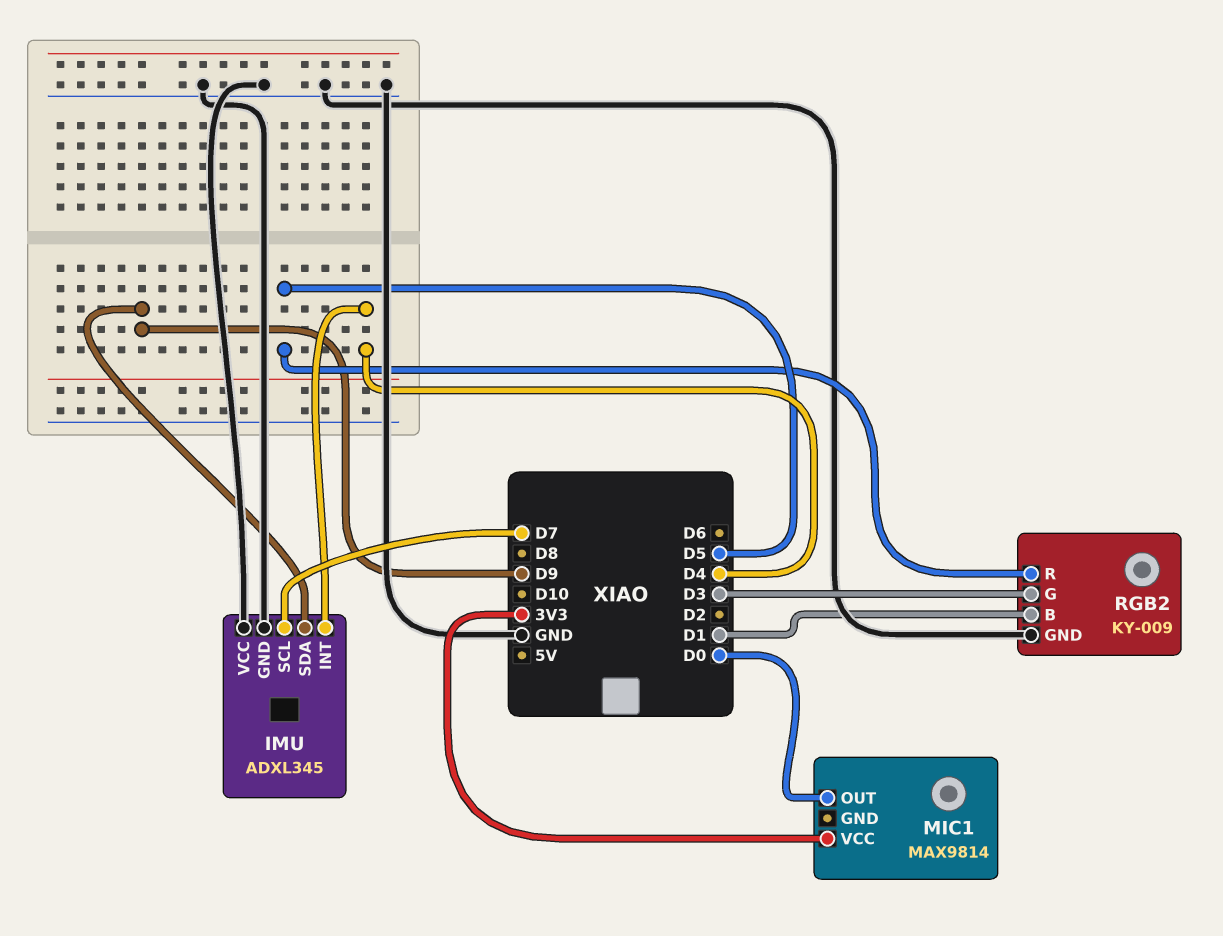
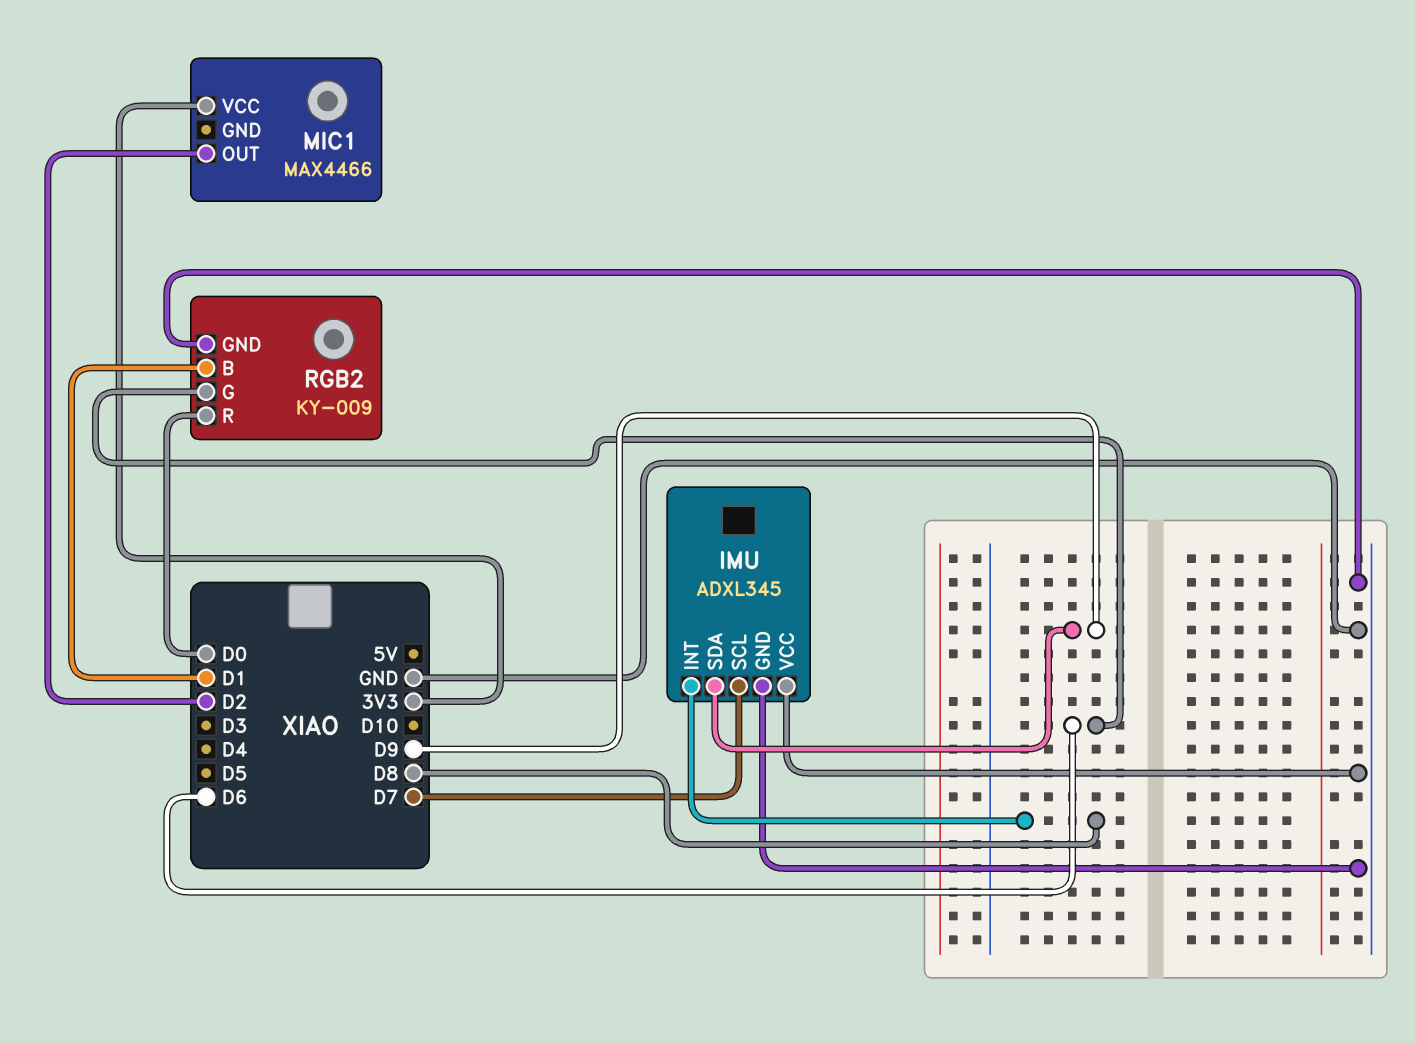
IMU pin INT: D4 -> D8
MIC1: MAX9814 -> MAX4466
MIC1 pin OUT: D0 -> D2
RGB2 pin G: D3 -> D6
RGB2 pin R: D5 -> D0

